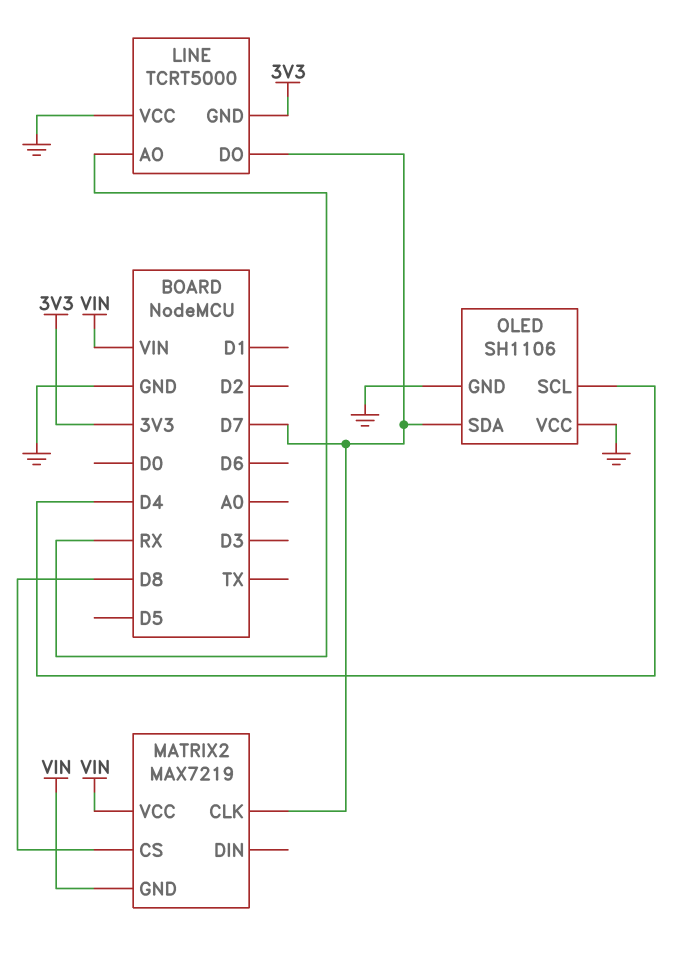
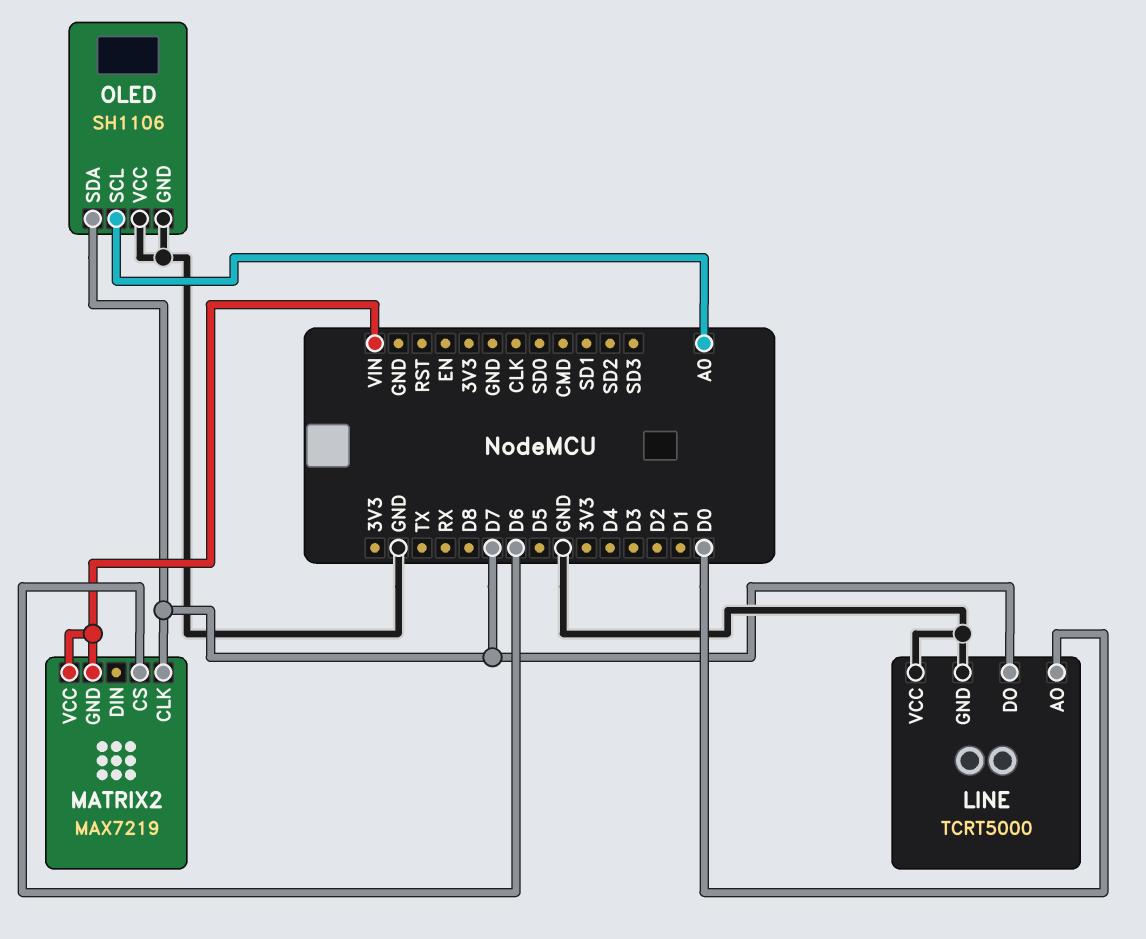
LINE pin AO: RX -> D0
LINE pin GND: 3V3 -> GND
MATRIX2 pin CS: D8 -> D6
OLED pin SCL: D4 -> A0

